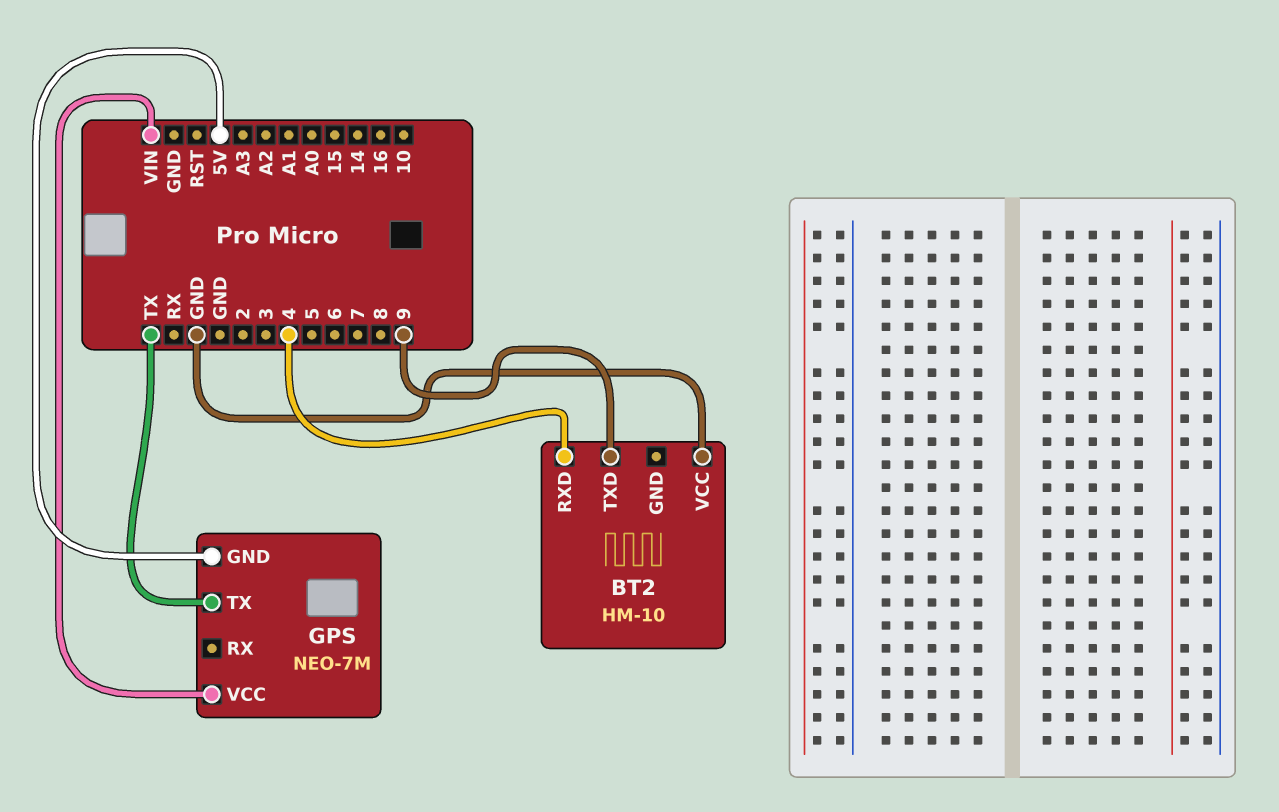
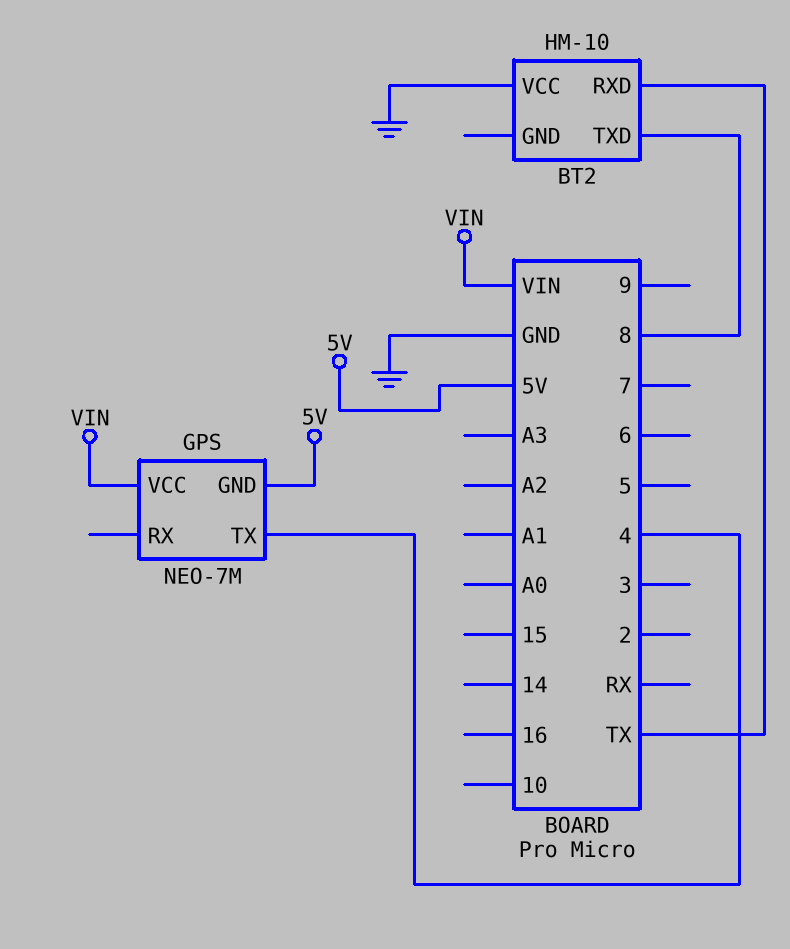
BT2 pin RXD: 4 -> TX
BT2 pin TXD: 9 -> 8
GPS pin TX: TX -> 4

